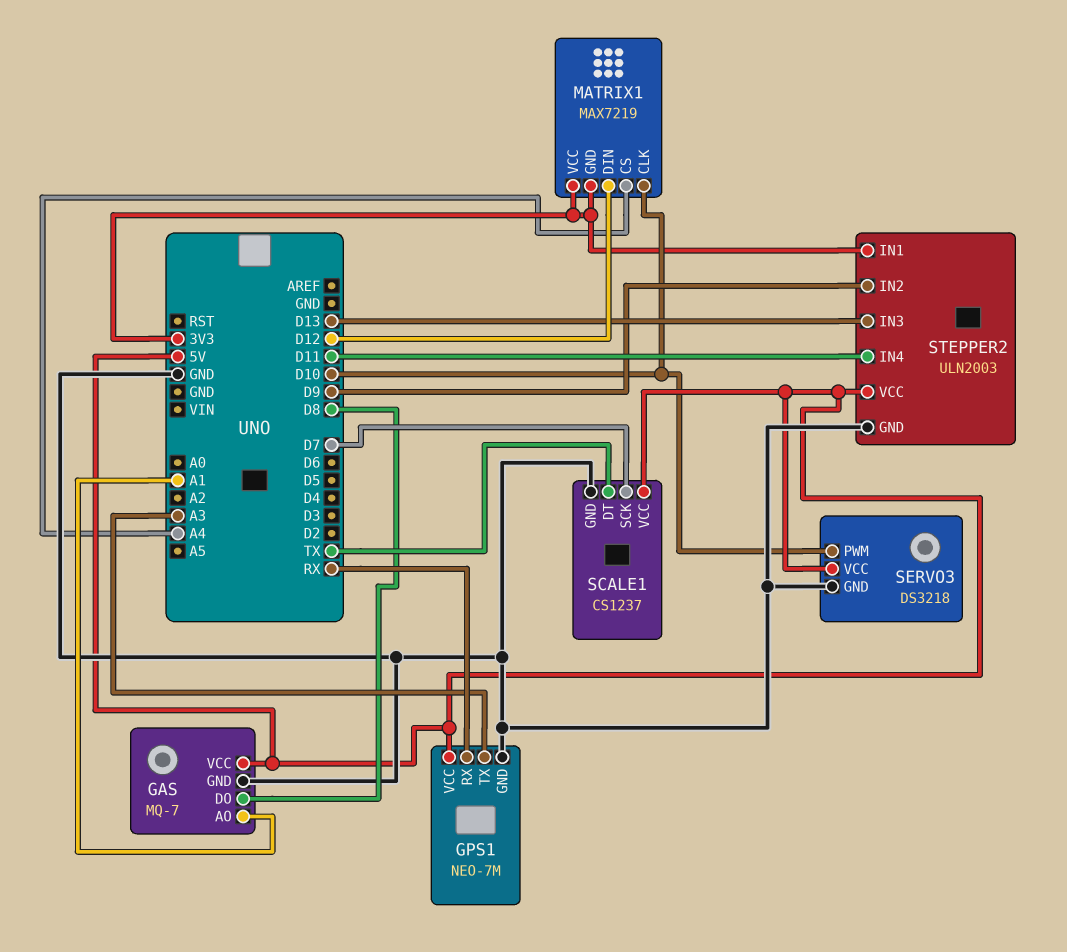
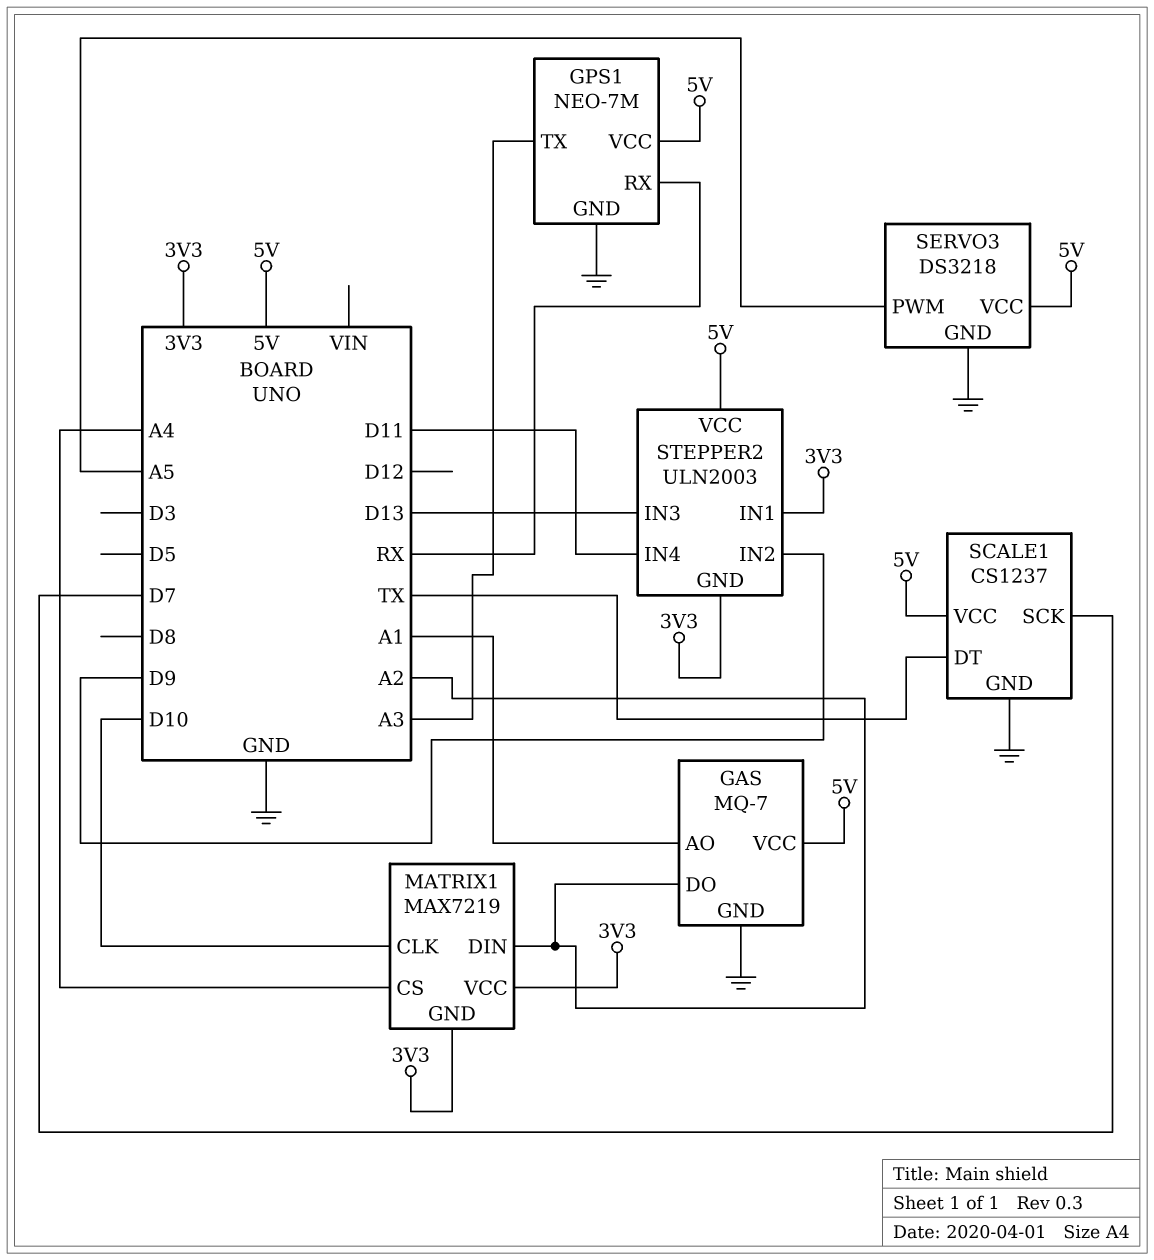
GAS pin DO: D8 -> A2
MATRIX1 pin DIN: D12 -> A2
SERVO3 pin PWM: D10 -> A5
STEPPER2 pin GND: GND -> 3V3

